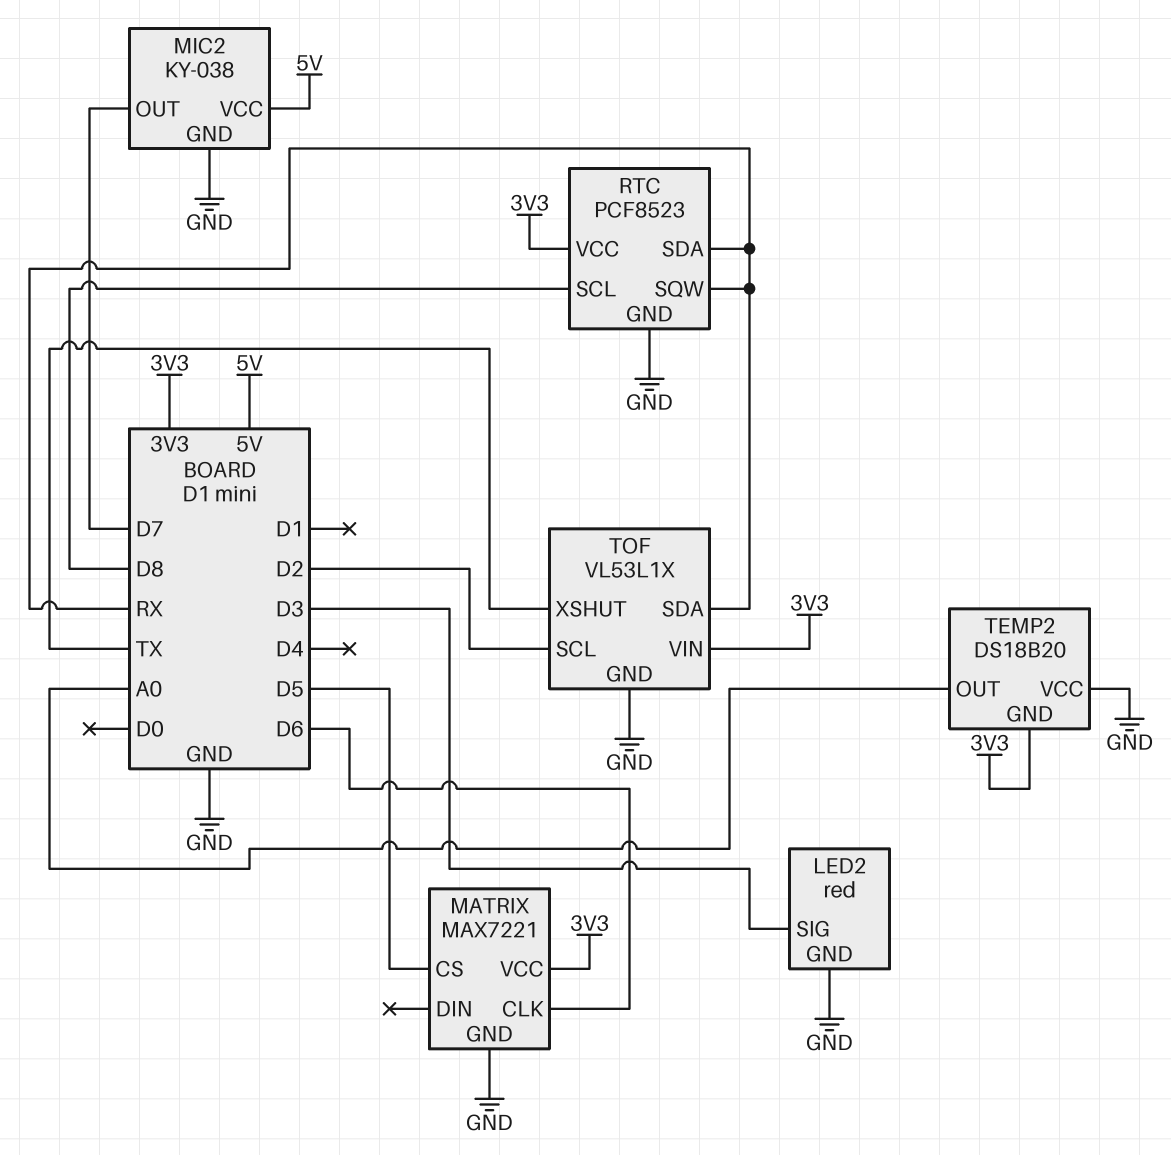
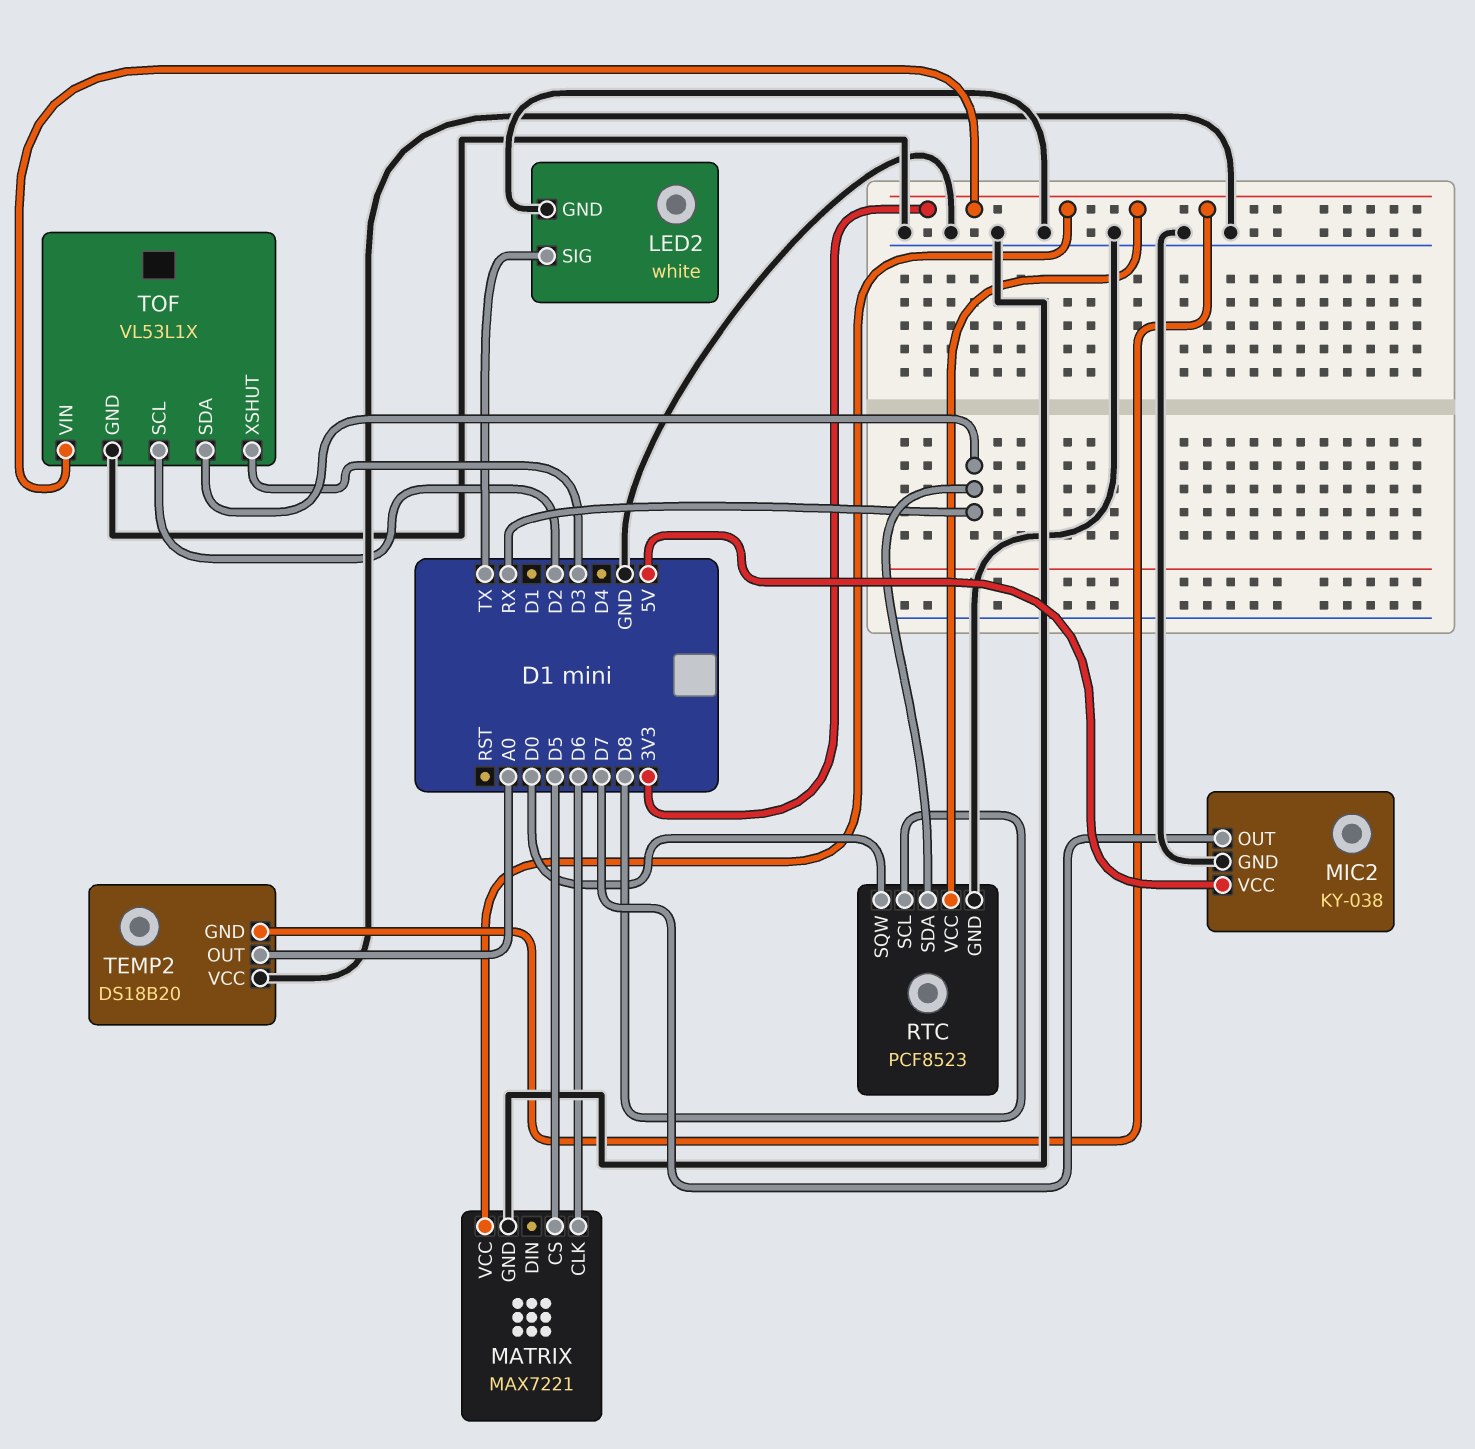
LED2: red -> white
LED2 pin SIG: D3 -> TX
RTC pin SQW: RX -> D0
TOF pin XSHUT: TX -> D3

